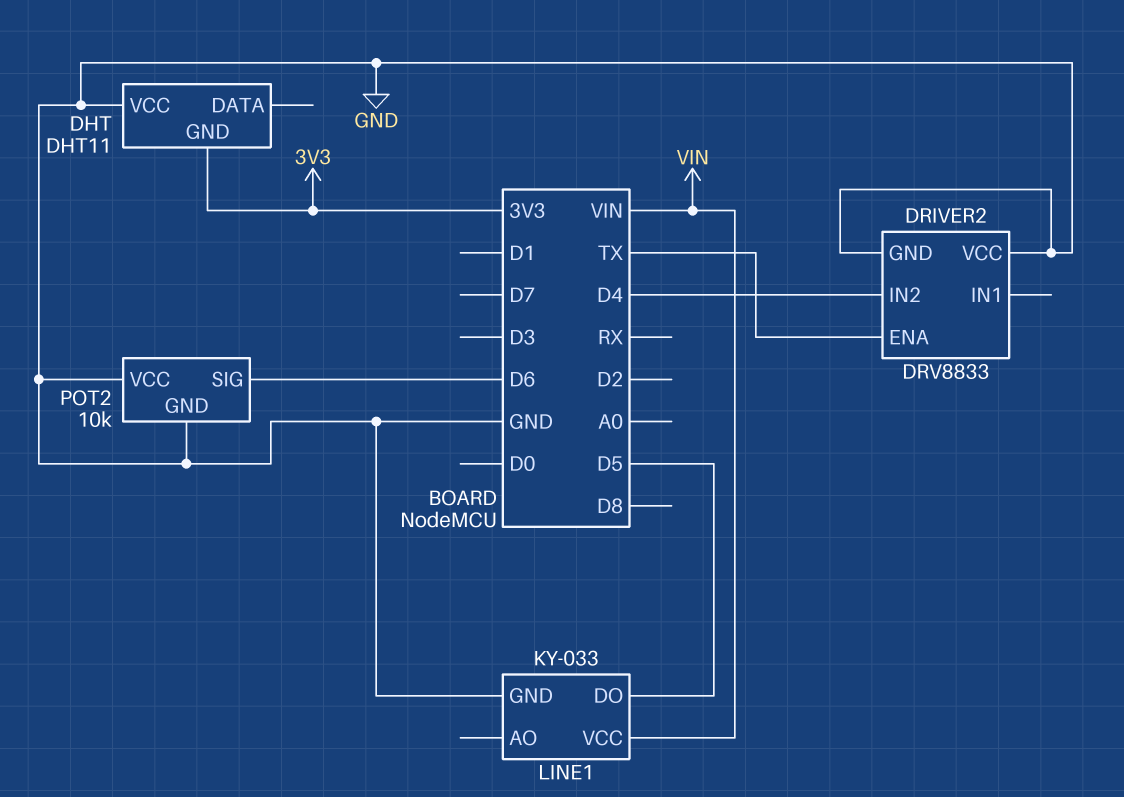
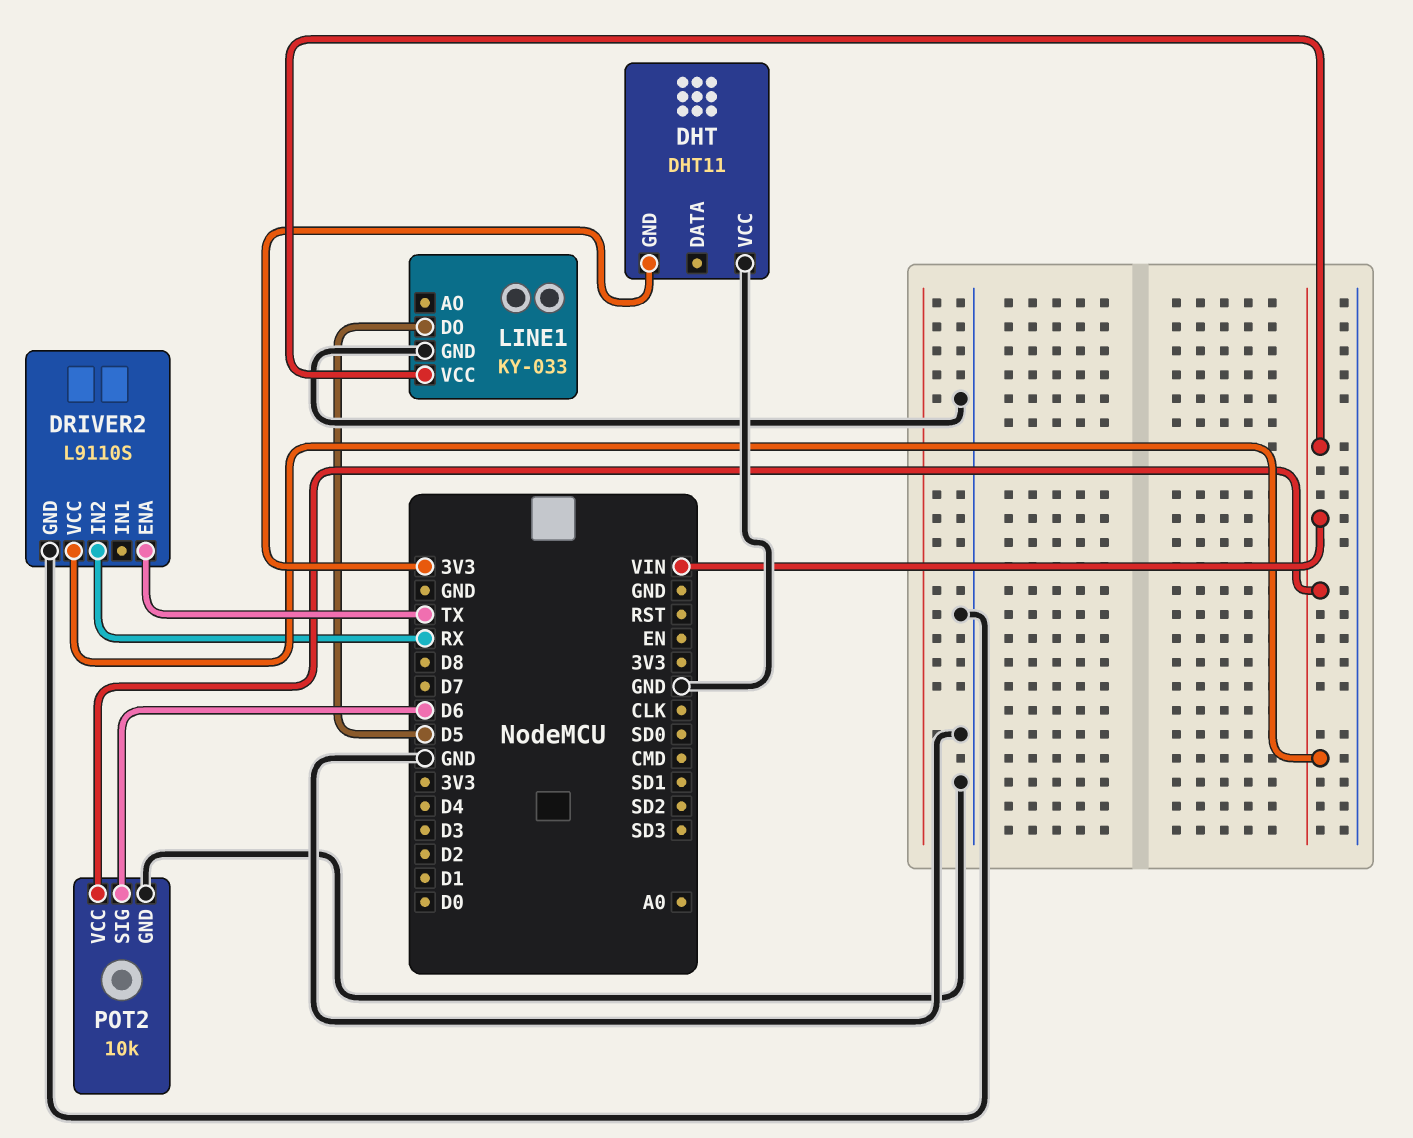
DRIVER2: DRV8833 -> L9110S
DRIVER2 pin IN2: D4 -> RX
DRIVER2 pin VCC: GND -> VIN
POT2 pin VCC: GND -> VIN

